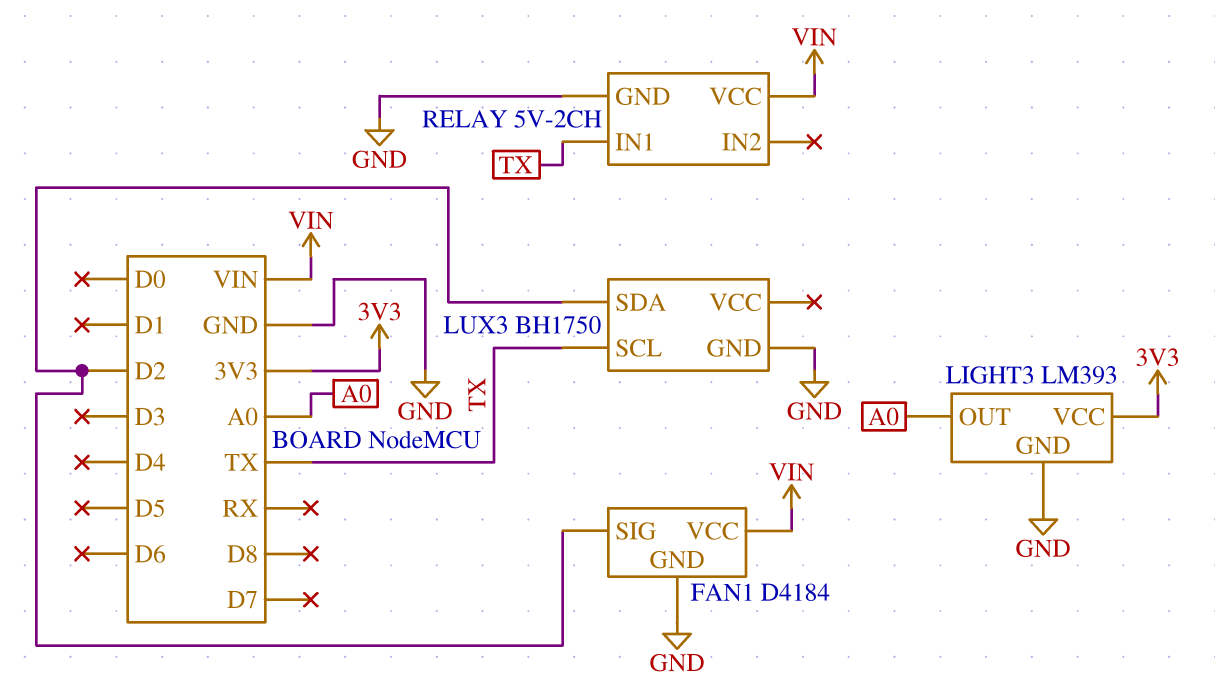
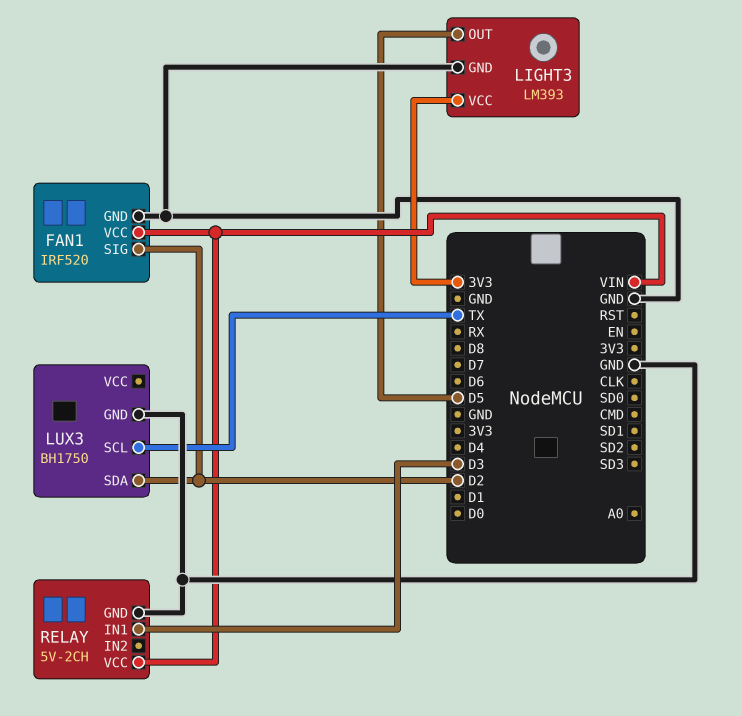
FAN1: D4184 -> IRF520
LIGHT3 pin OUT: A0 -> D5
RELAY pin IN1: TX -> D3

